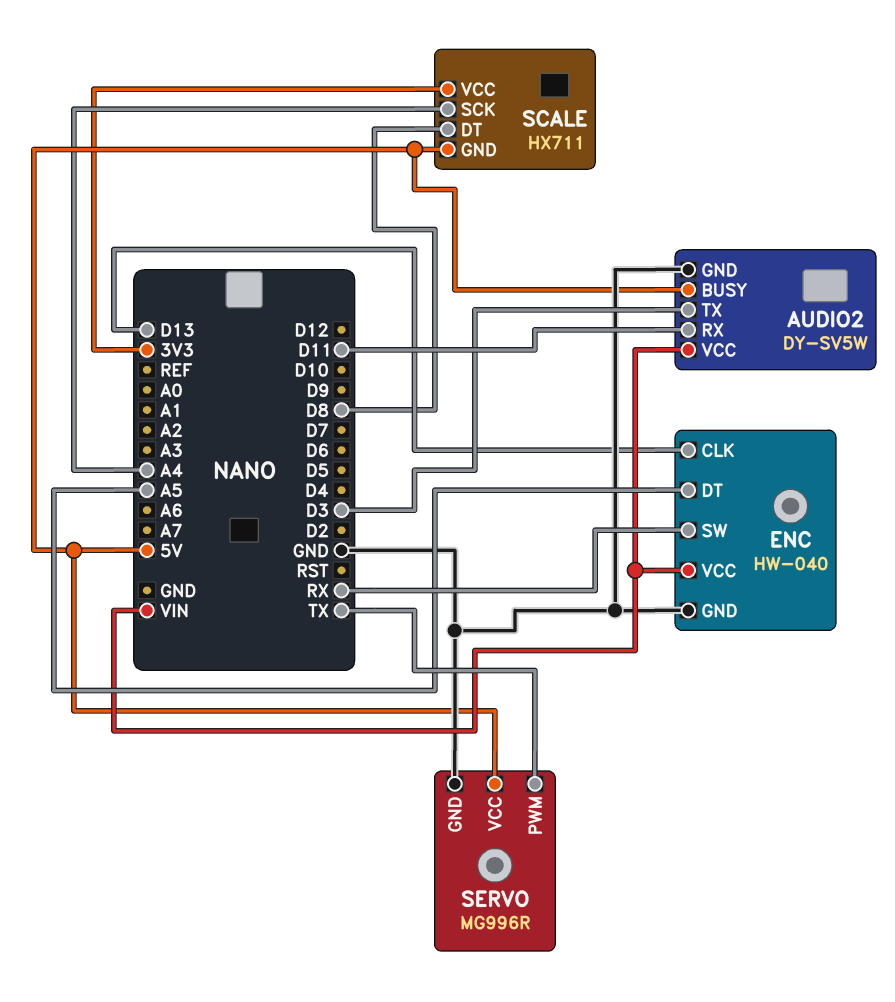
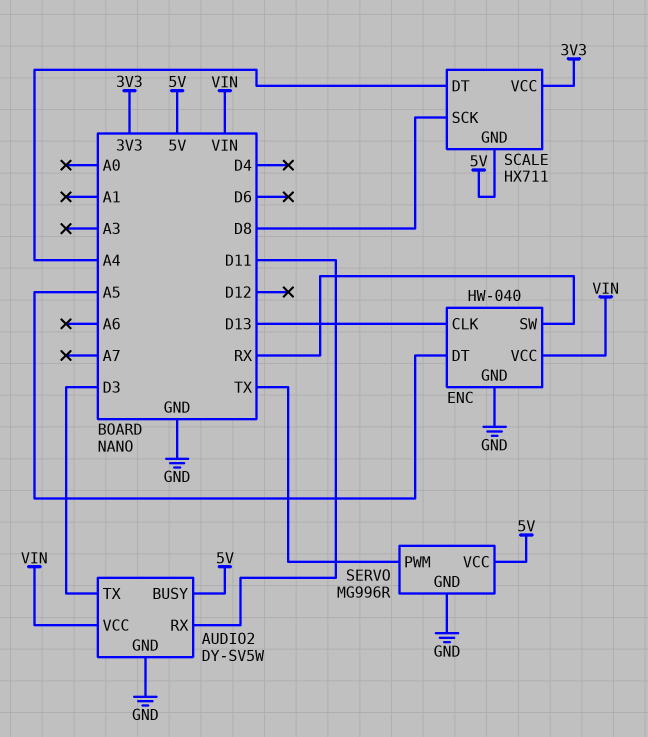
SCALE pin DT: D8 -> A4
SCALE pin SCK: A4 -> D8

